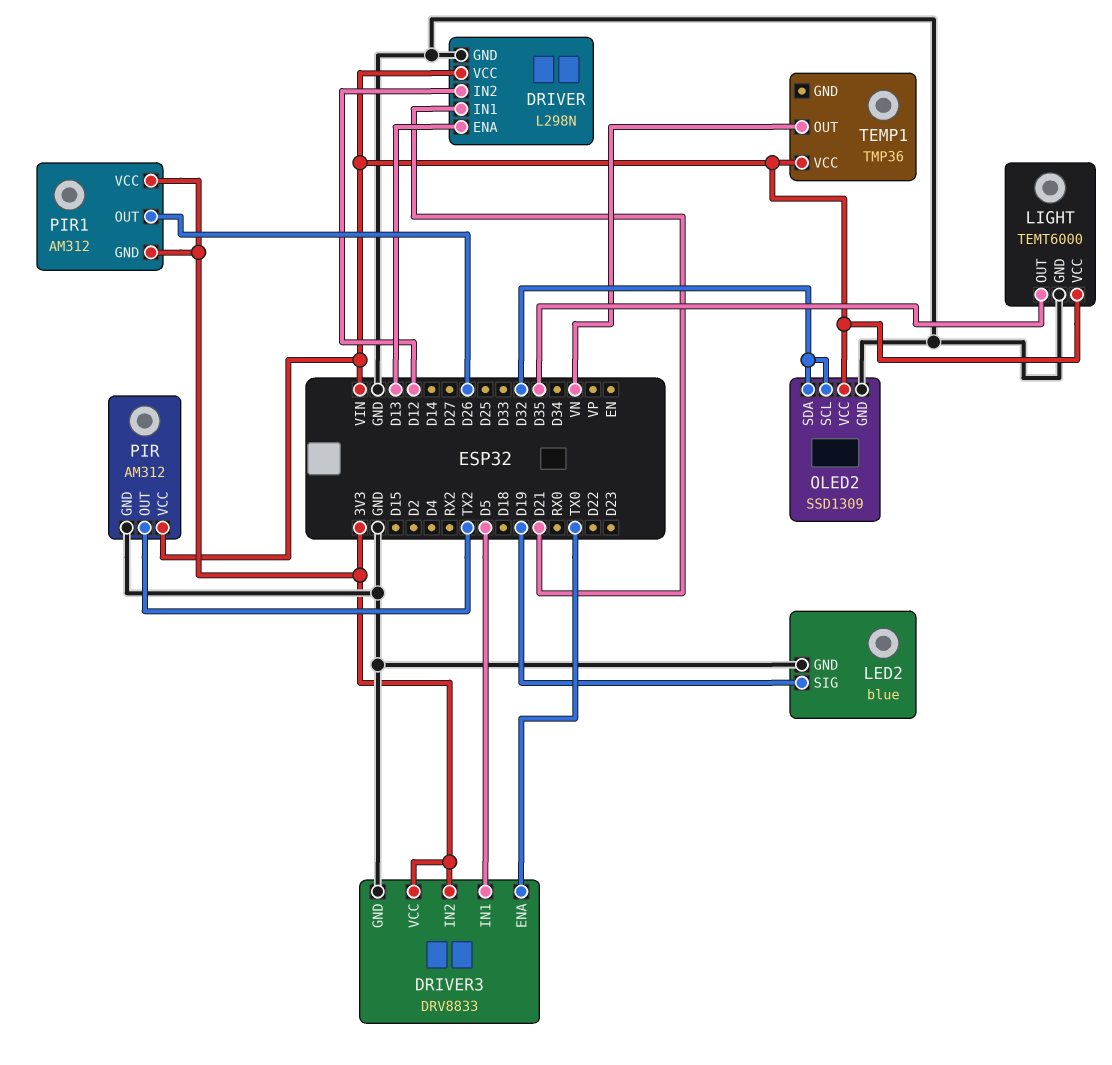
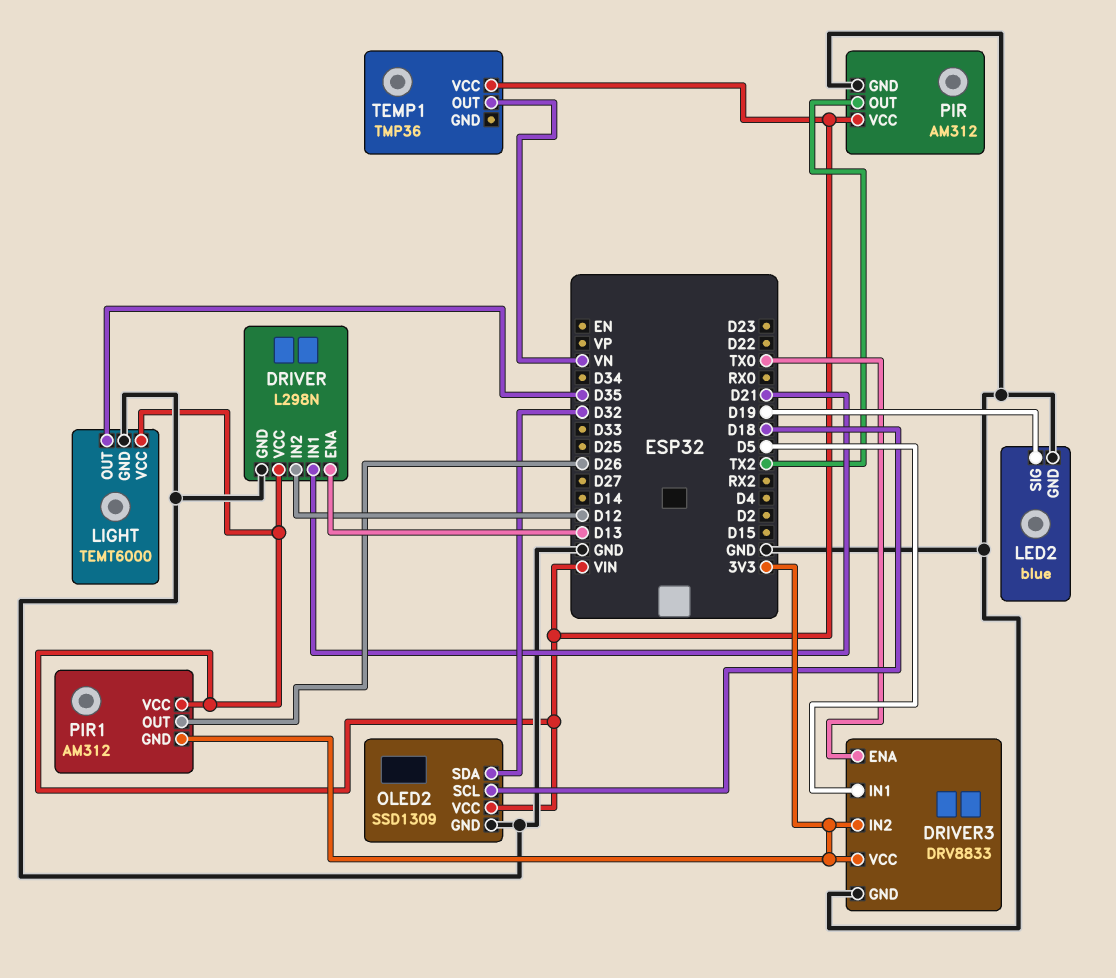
OLED2 pin SCL: D32 -> D18
PIR1 pin VCC: 3V3 -> VIN

